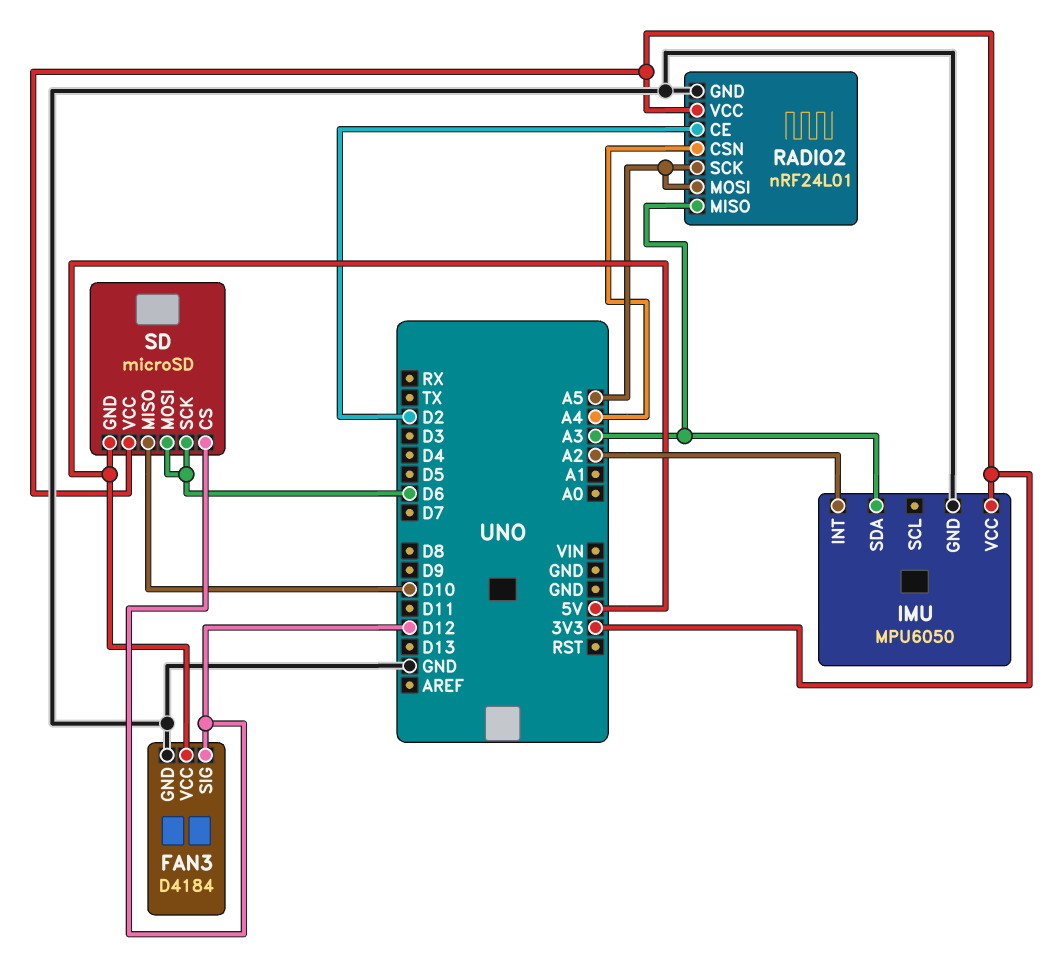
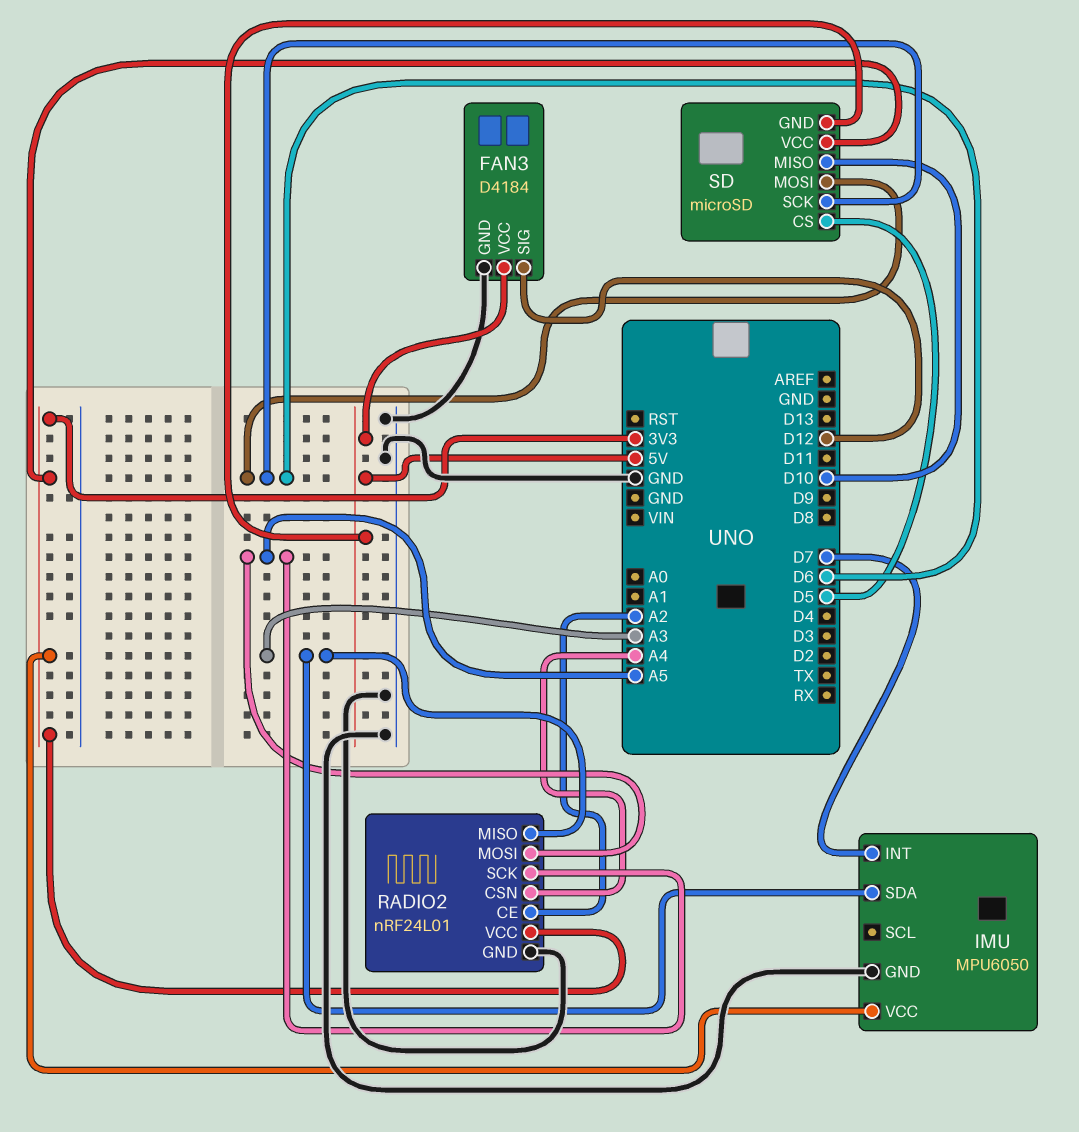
IMU pin INT: A2 -> D7
RADIO2 pin CE: D2 -> A2
SD pin CS: D12 -> D5

